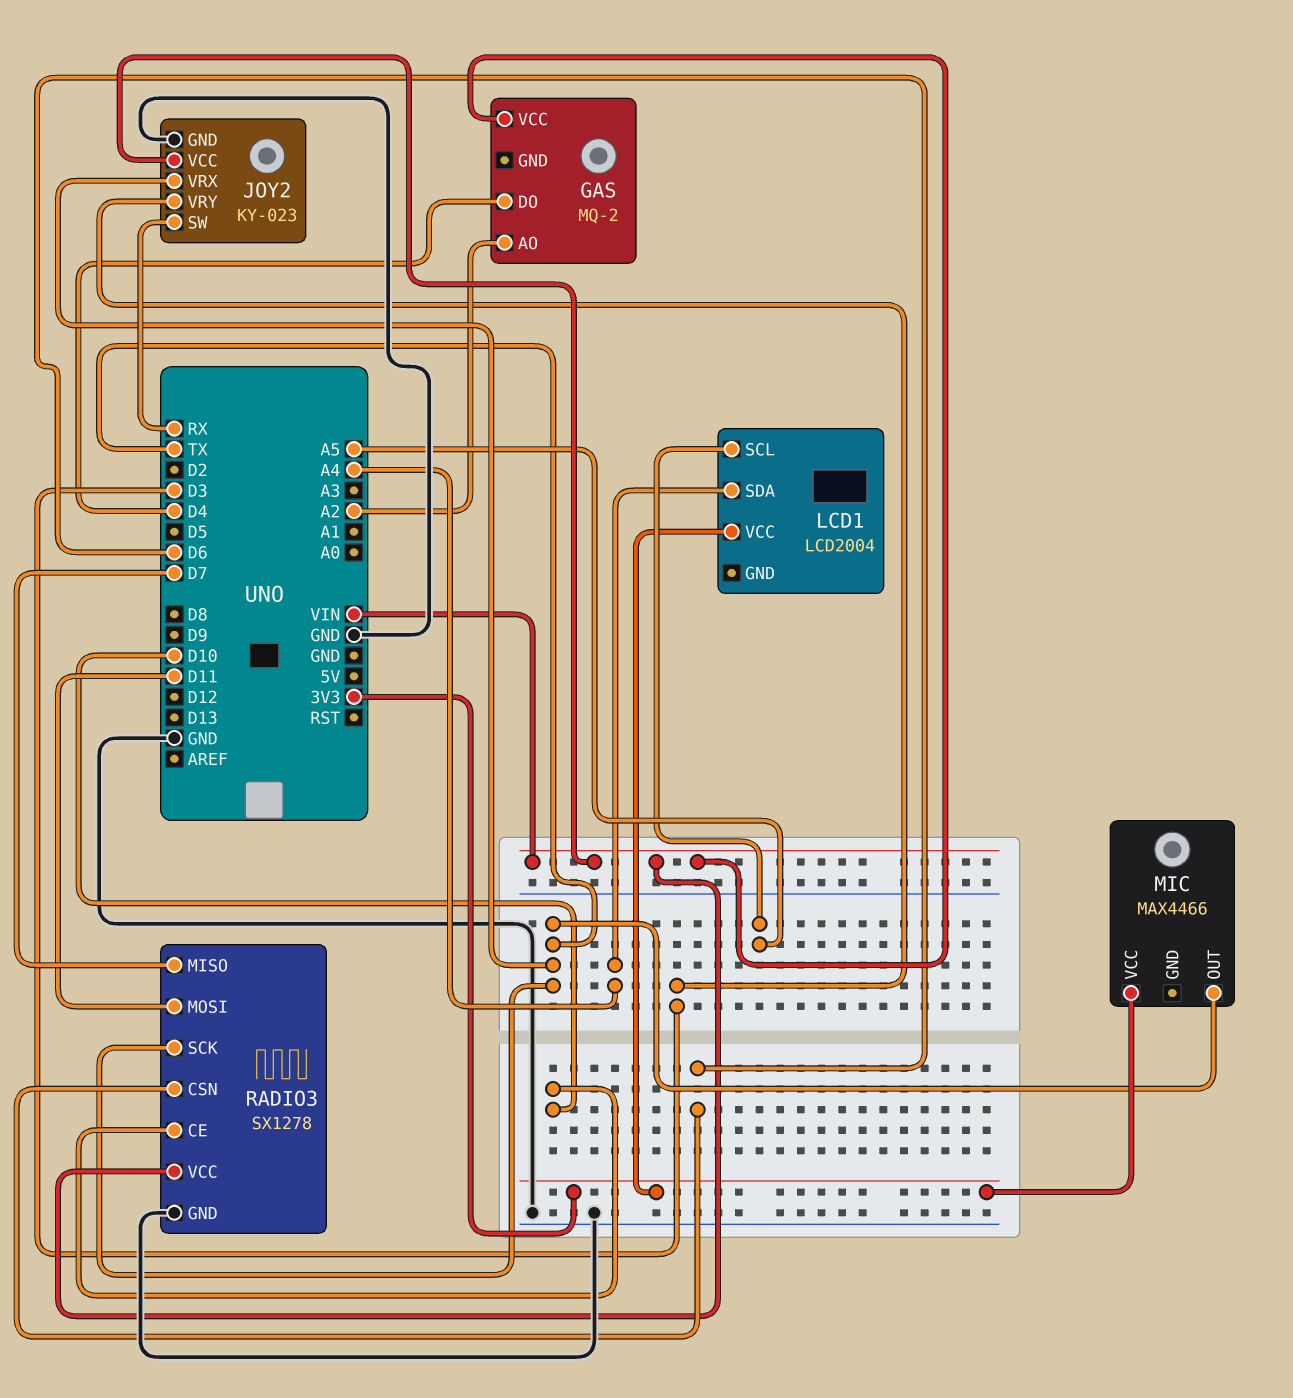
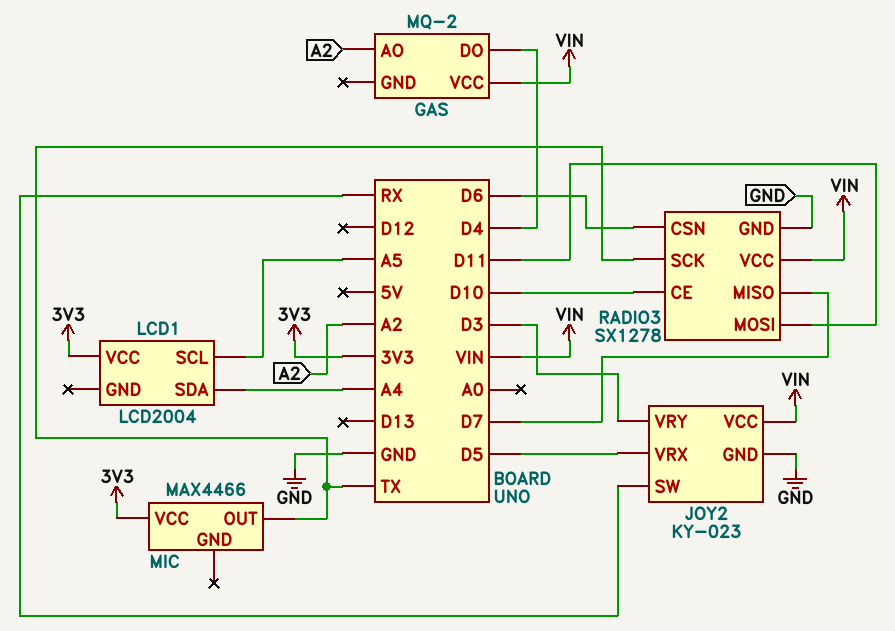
JOY2 pin VRX: TX -> D5

